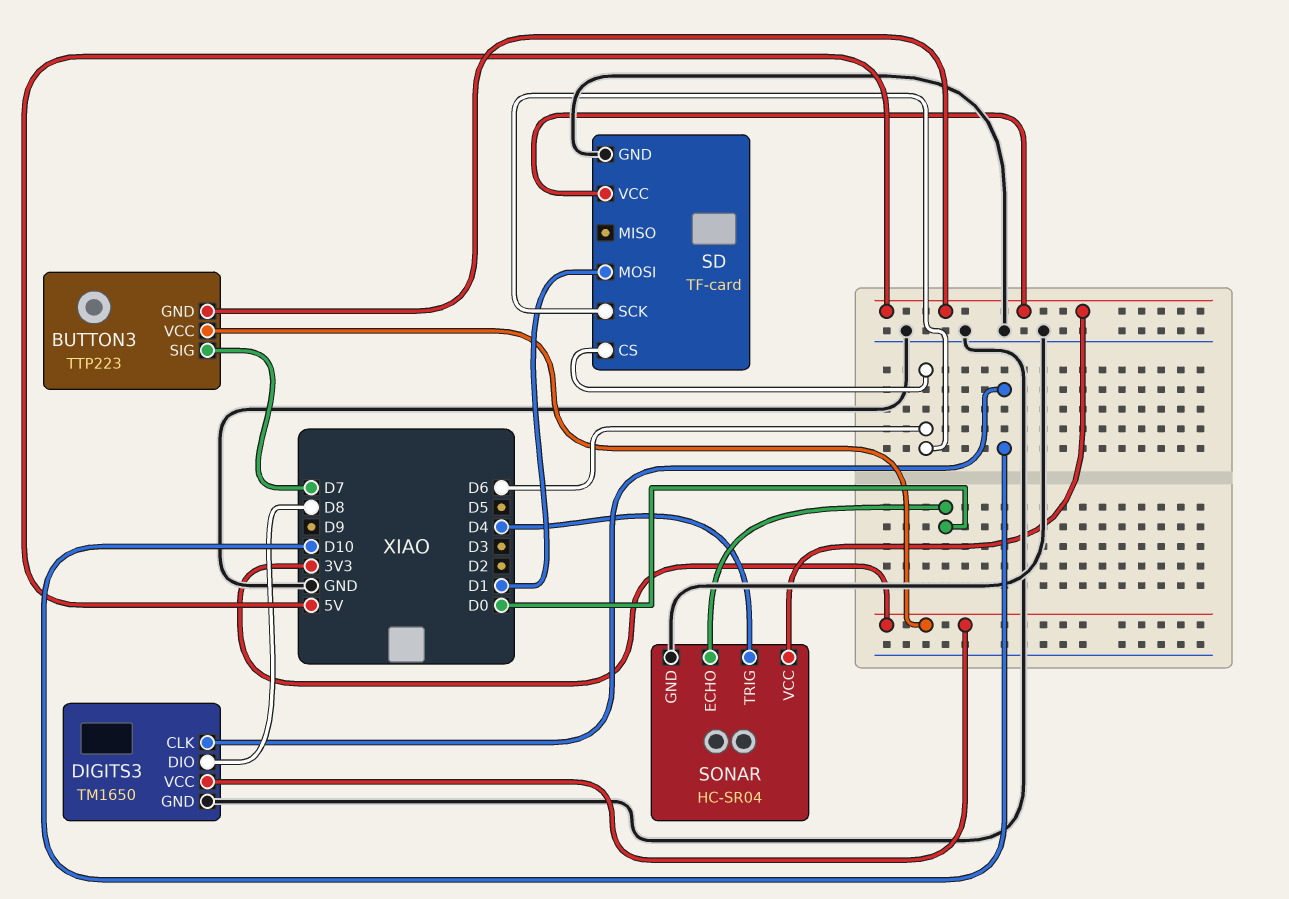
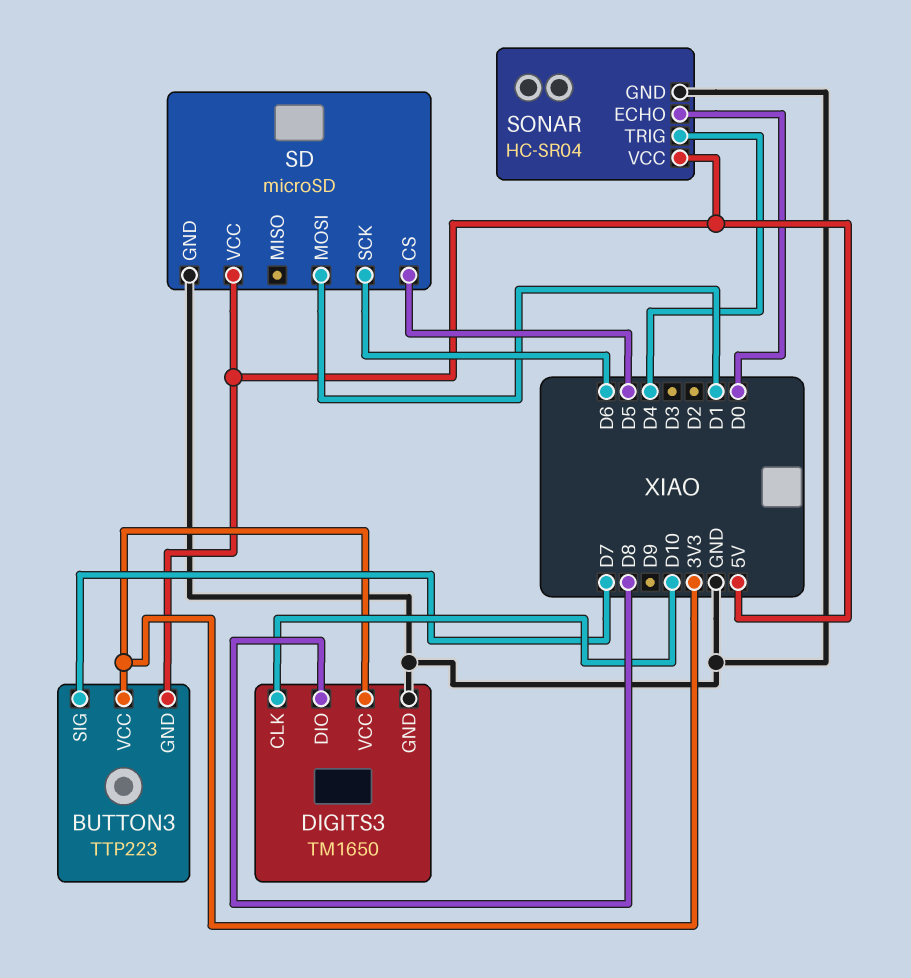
SD: TF-card -> microSD
SD pin CS: D6 -> D5

